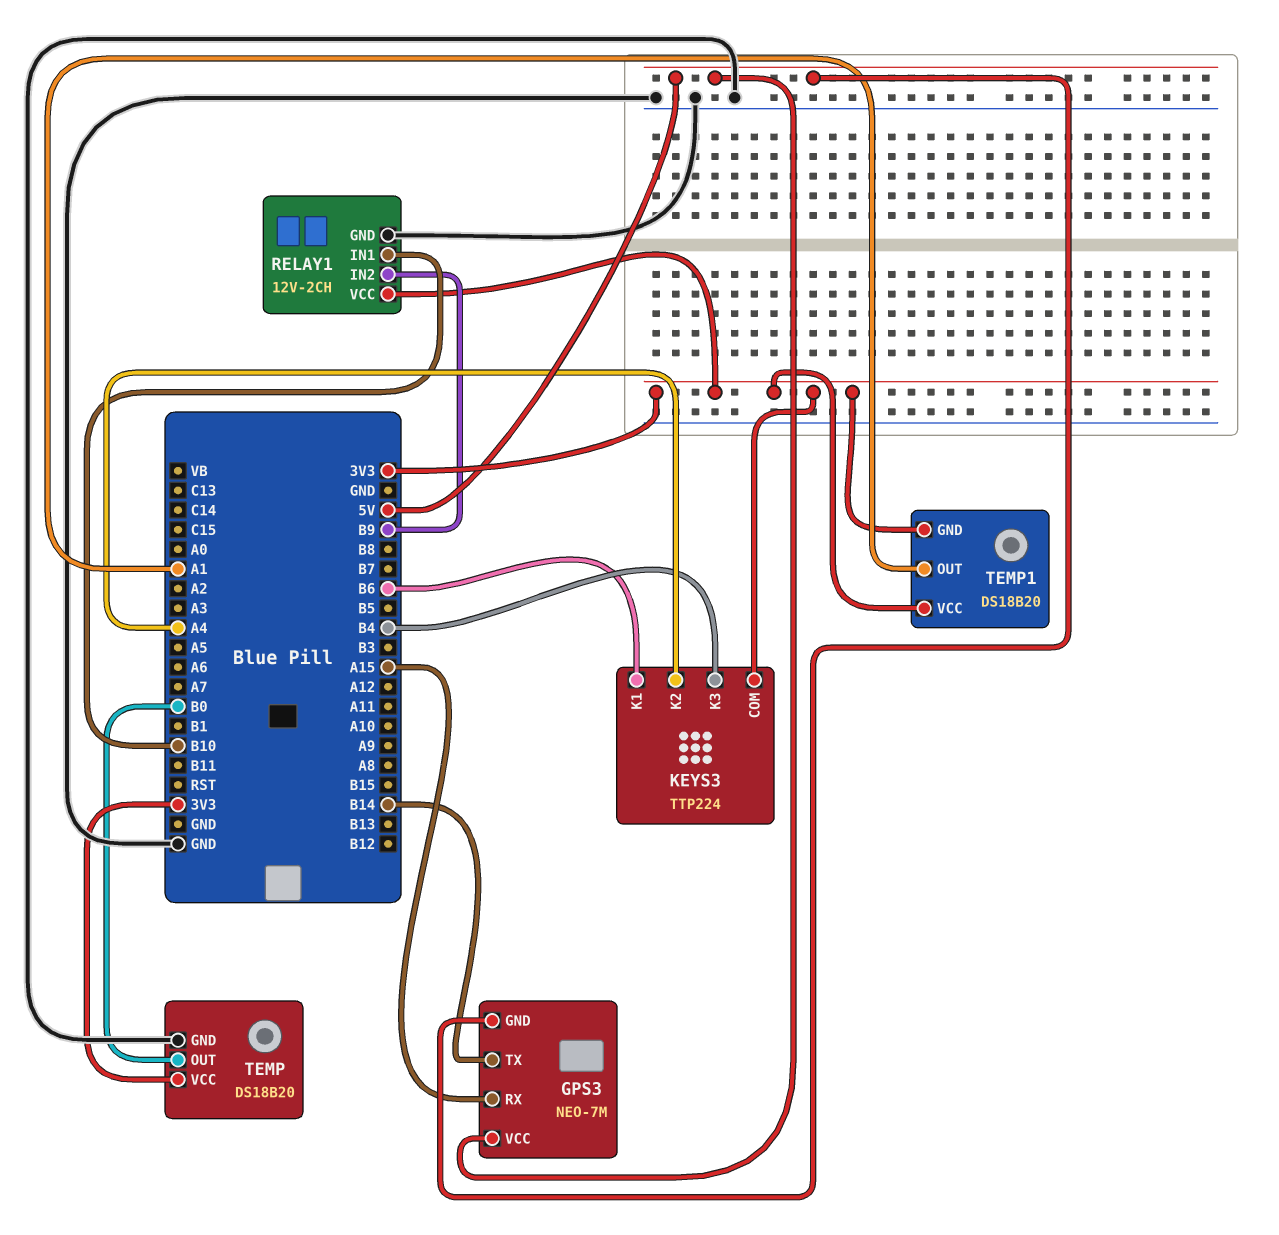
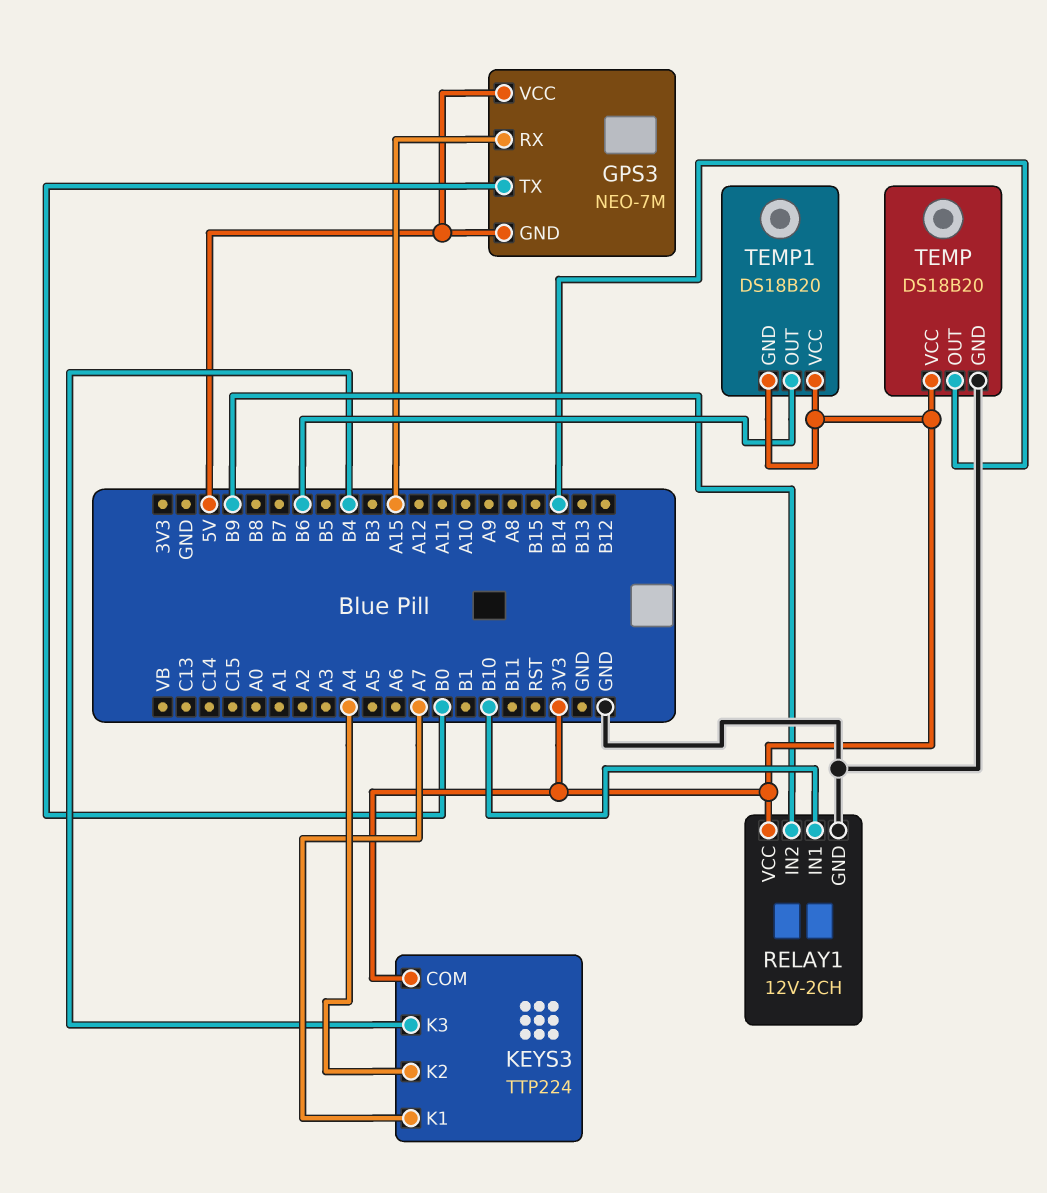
GPS3 pin TX: B14 -> B0
KEYS3 pin K1: B6 -> A7
TEMP pin OUT: B0 -> B14
TEMP1 pin OUT: A1 -> B6

